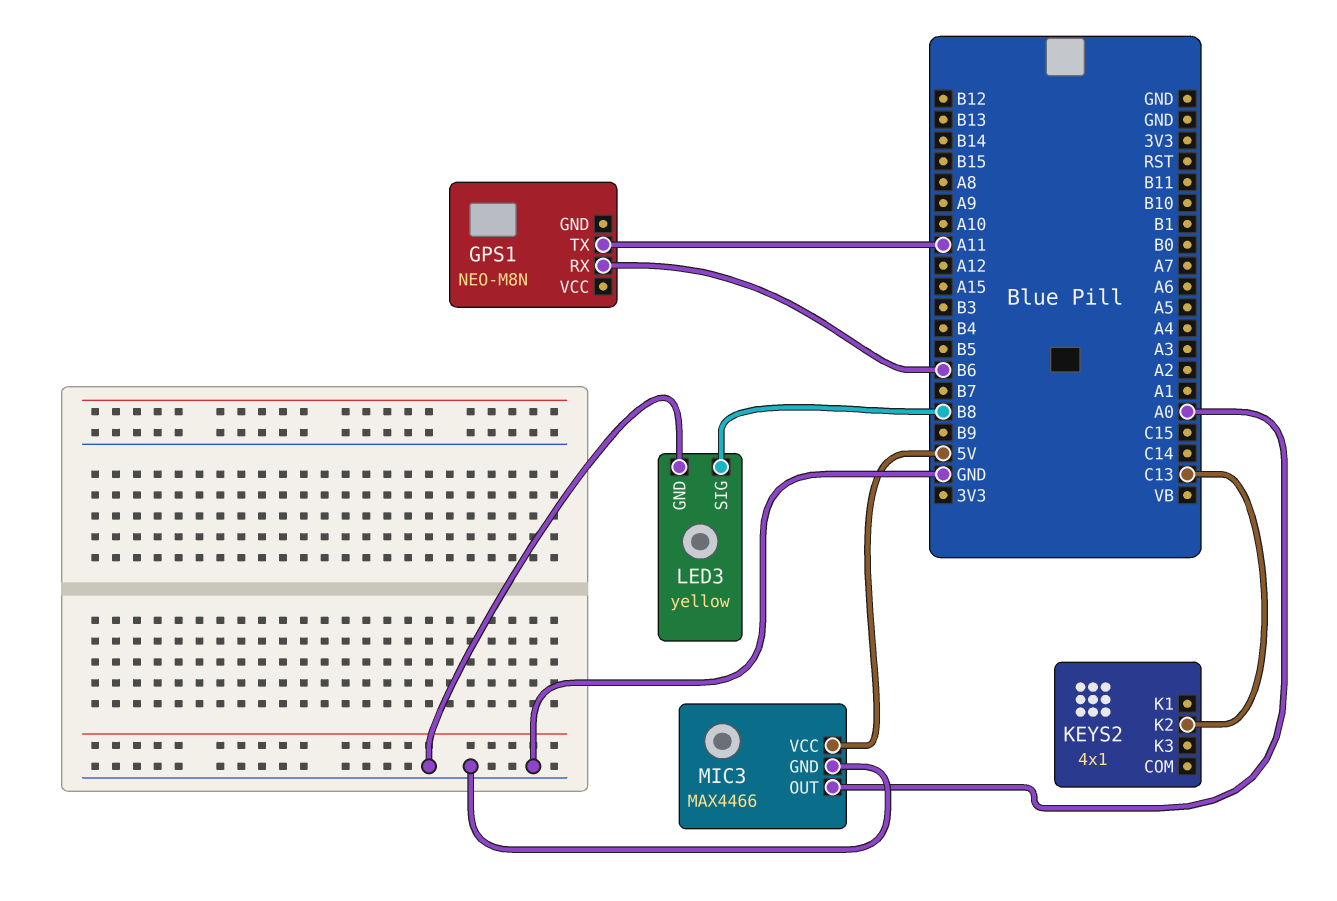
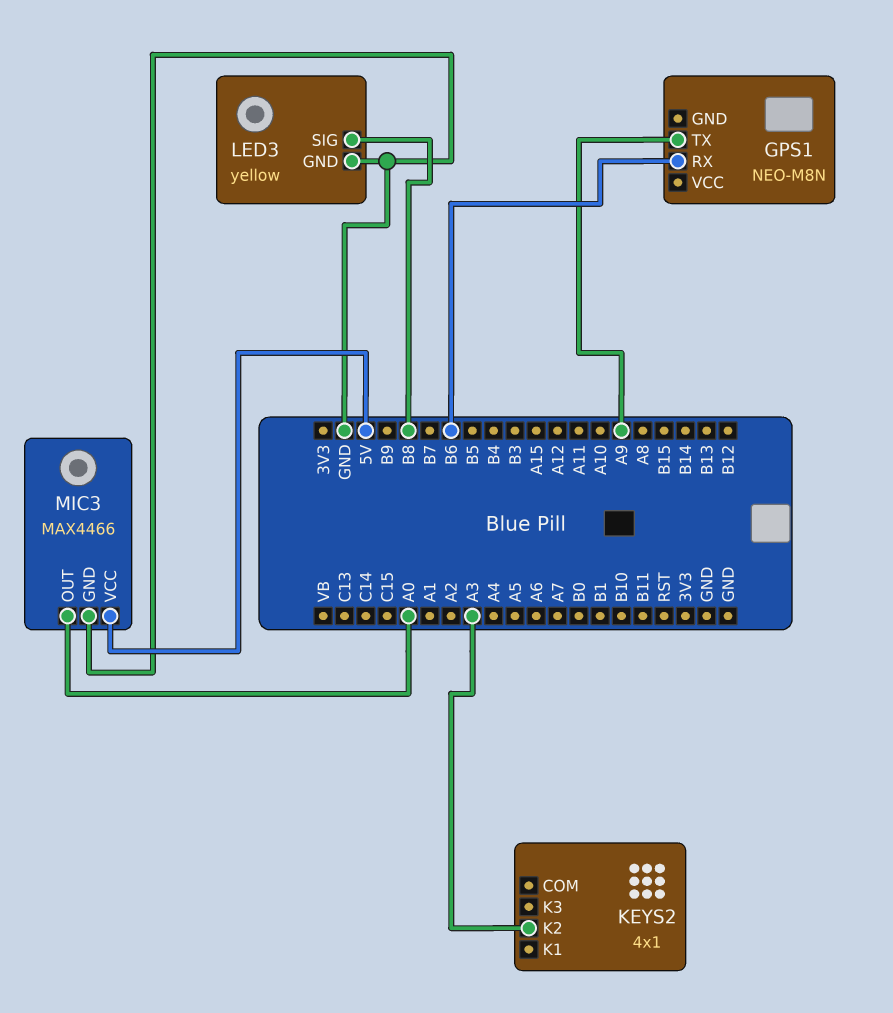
GPS1 pin TX: A11 -> A9
KEYS2 pin K2: C13 -> A3

